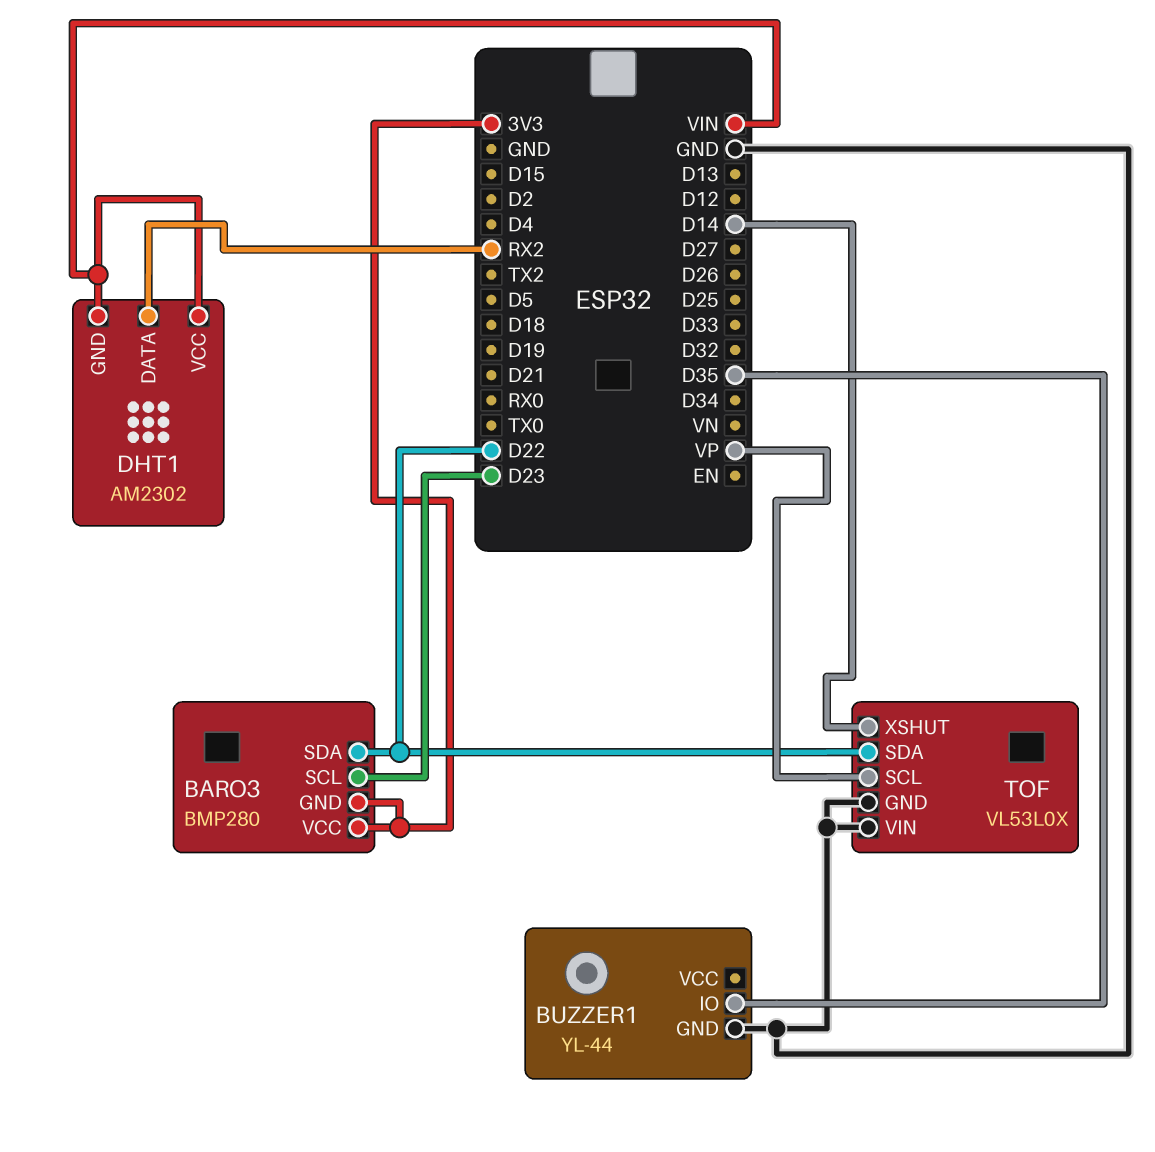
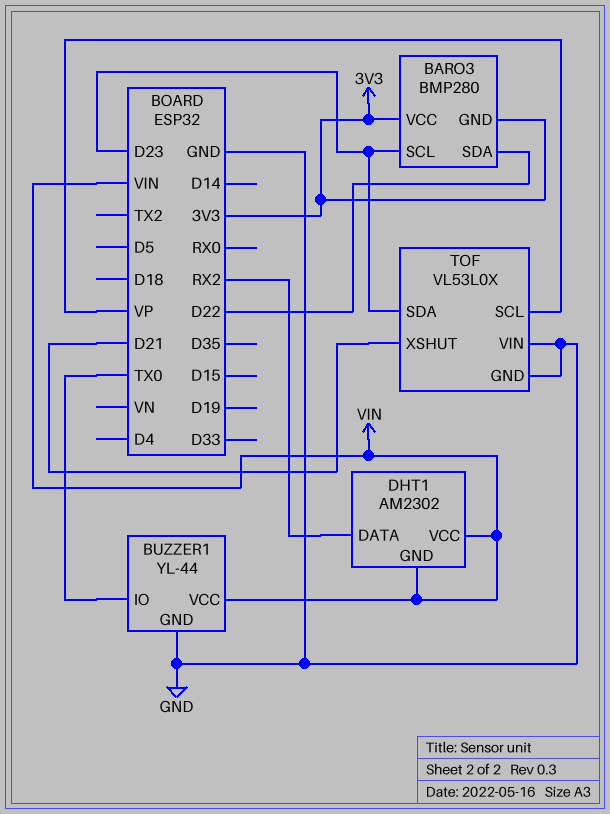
BUZZER1 pin IO: D35 -> TX0
BUZZER1 pin VCC: none -> VIN
TOF pin SDA: D22 -> D23
TOF pin XSHUT: D14 -> D21

